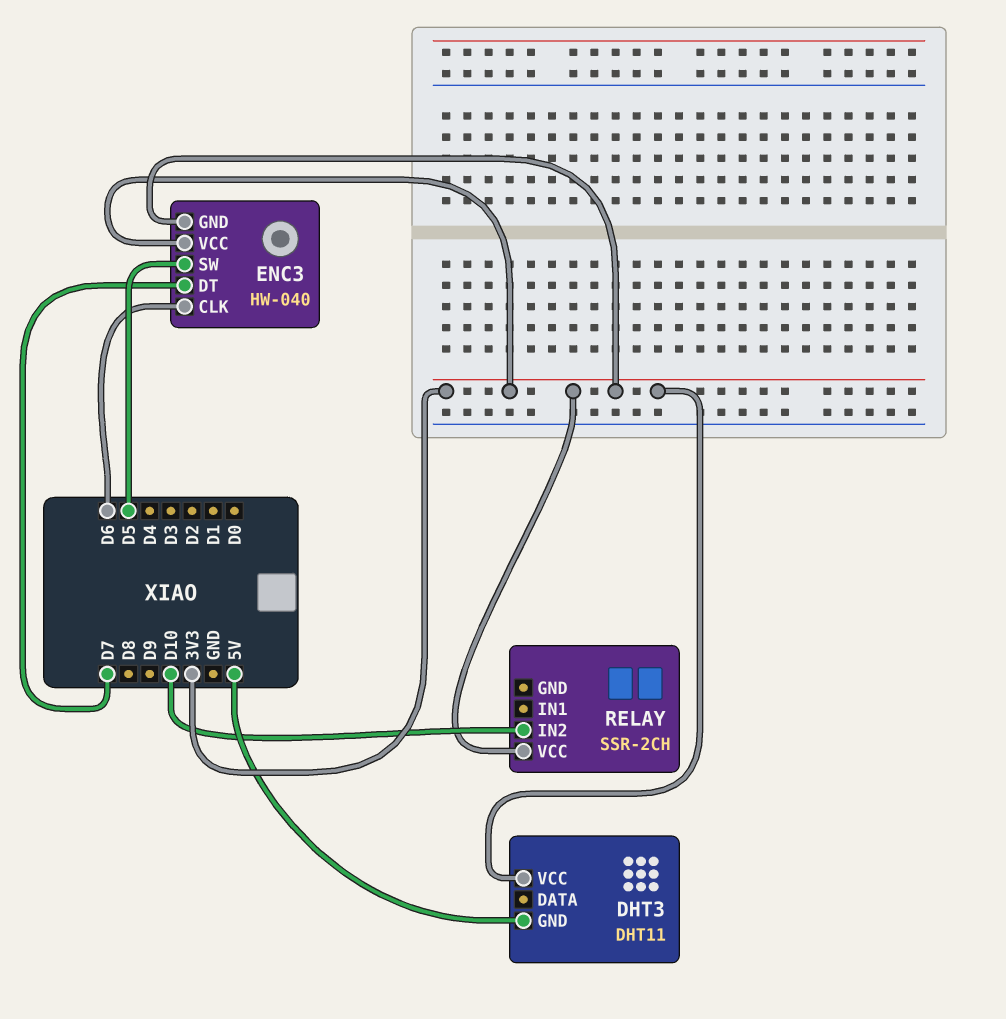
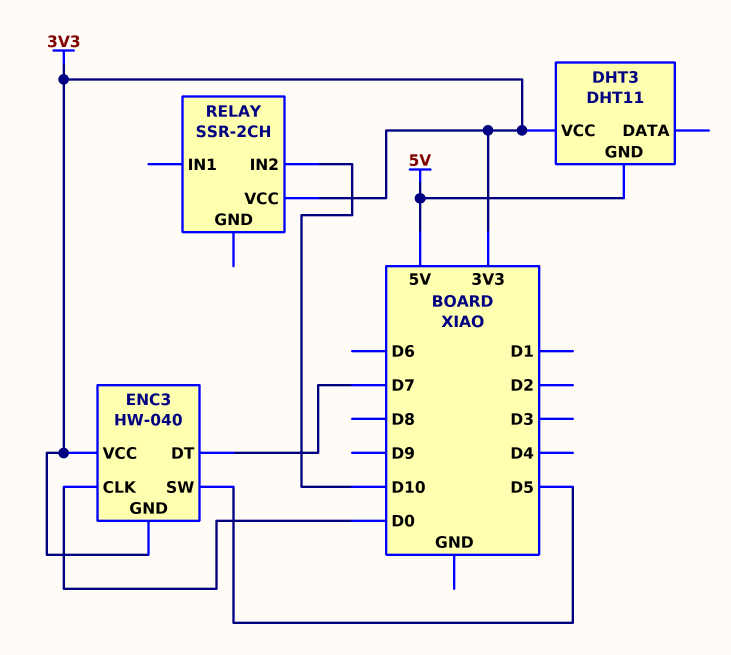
ENC3 pin CLK: D6 -> D0

